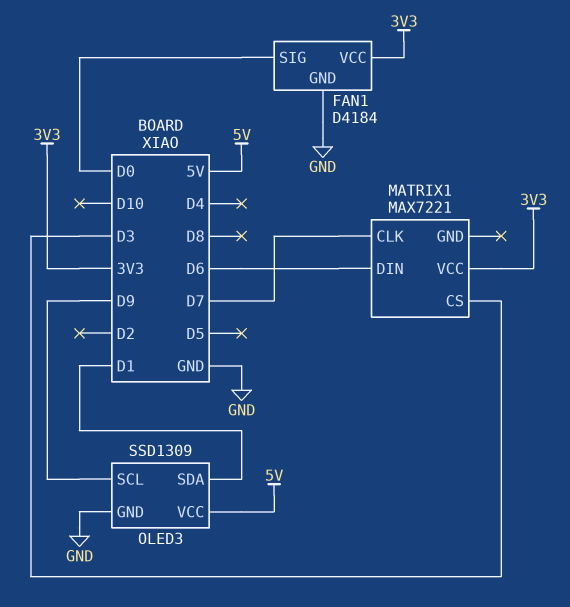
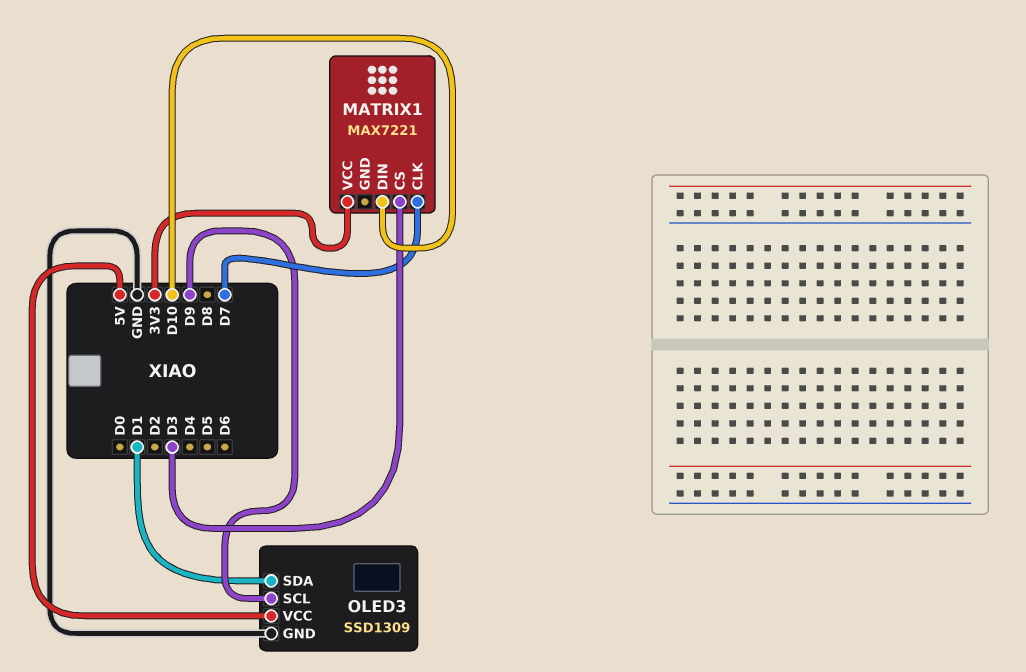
FAN1: D4184 -> none
FAN1 pin GND: GND -> none
FAN1 pin SIG: D0 -> none
FAN1 pin VCC: 3V3 -> none
MATRIX1 pin DIN: D6 -> D10

